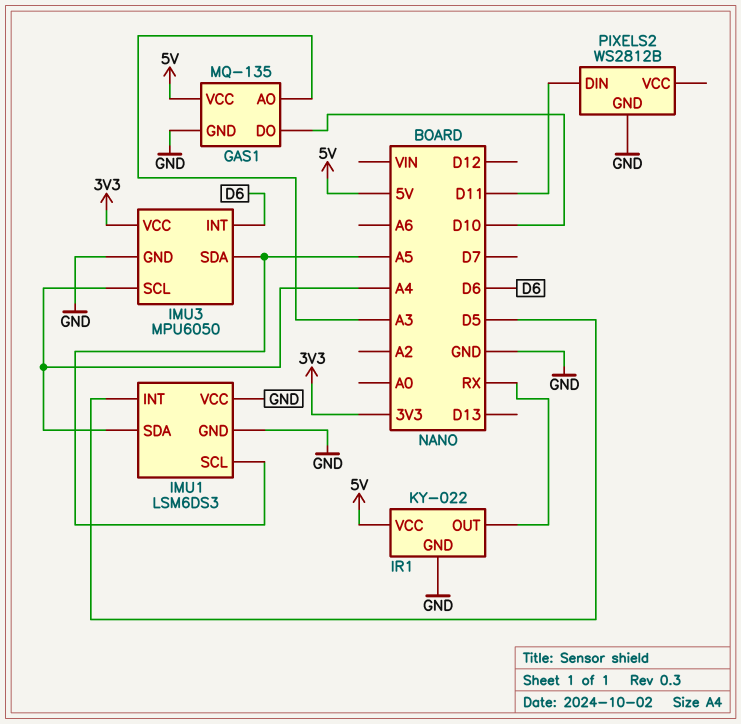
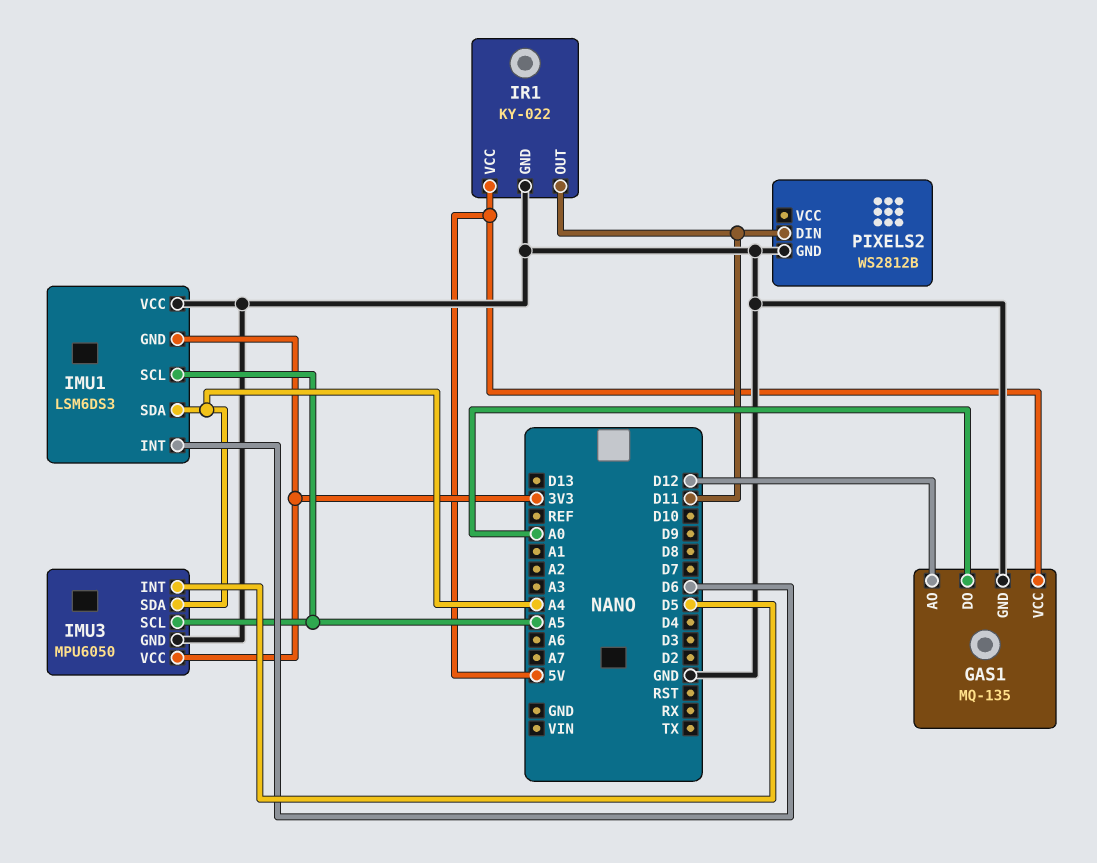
GAS1 pin AO: A3 -> D12
GAS1 pin DO: D10 -> A0
IMU1 pin GND: GND -> 3V3
IMU1 pin INT: D5 -> D6
IMU3 pin INT: D6 -> D5
IMU3 pin SCL: A4 -> A5
IMU3 pin SDA: A5 -> A4
IR1 pin OUT: RX -> D11

